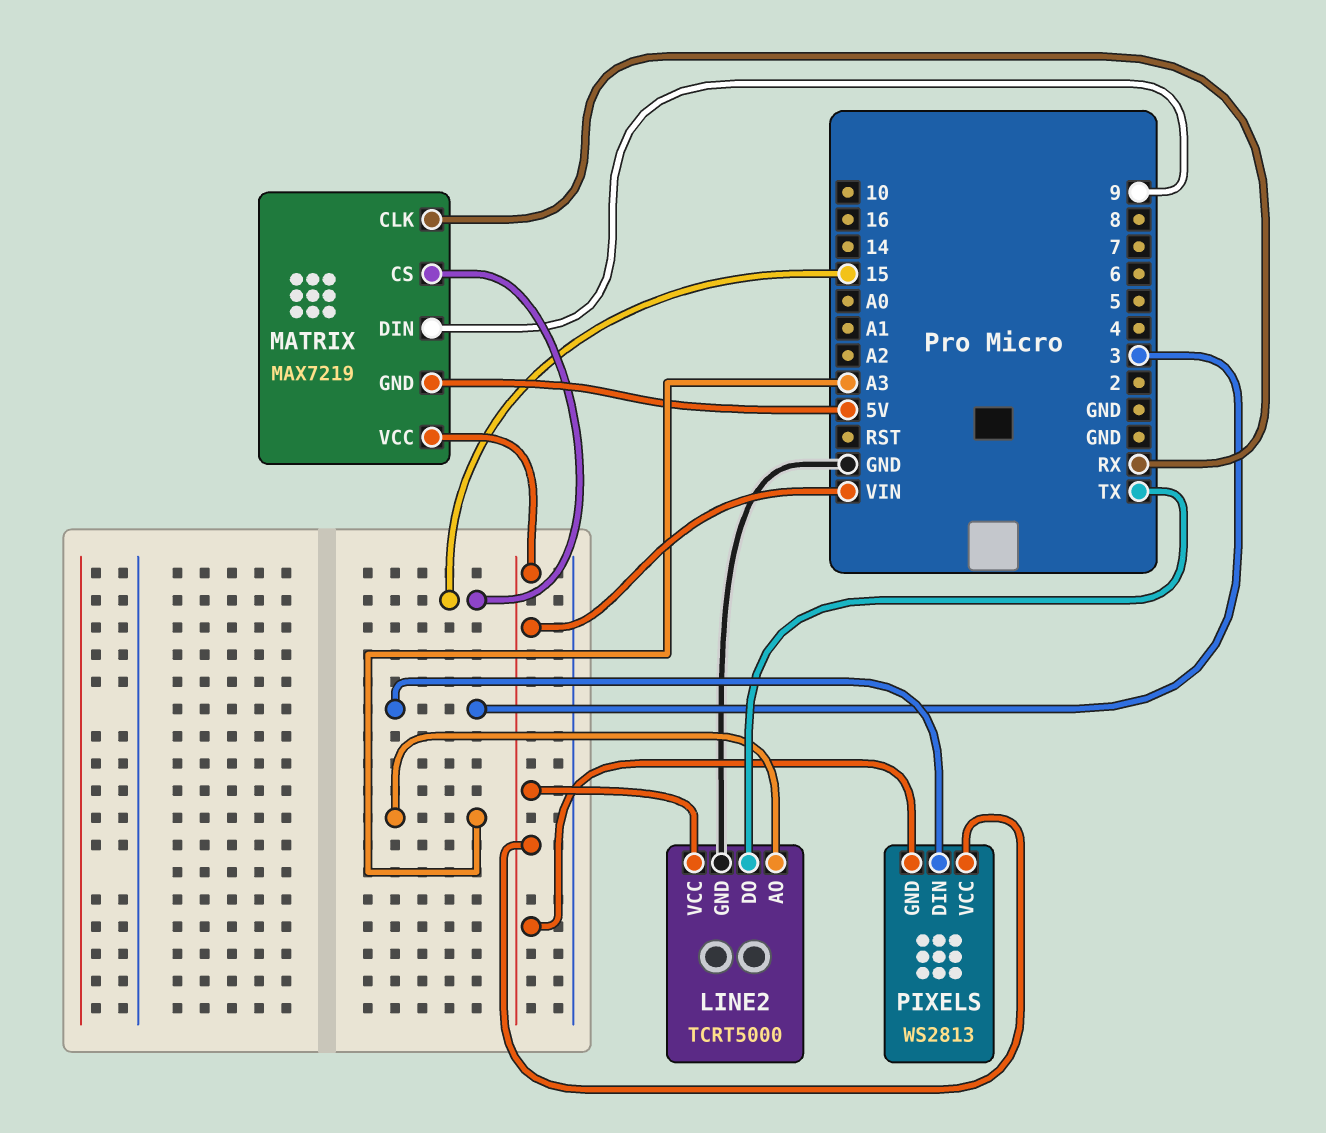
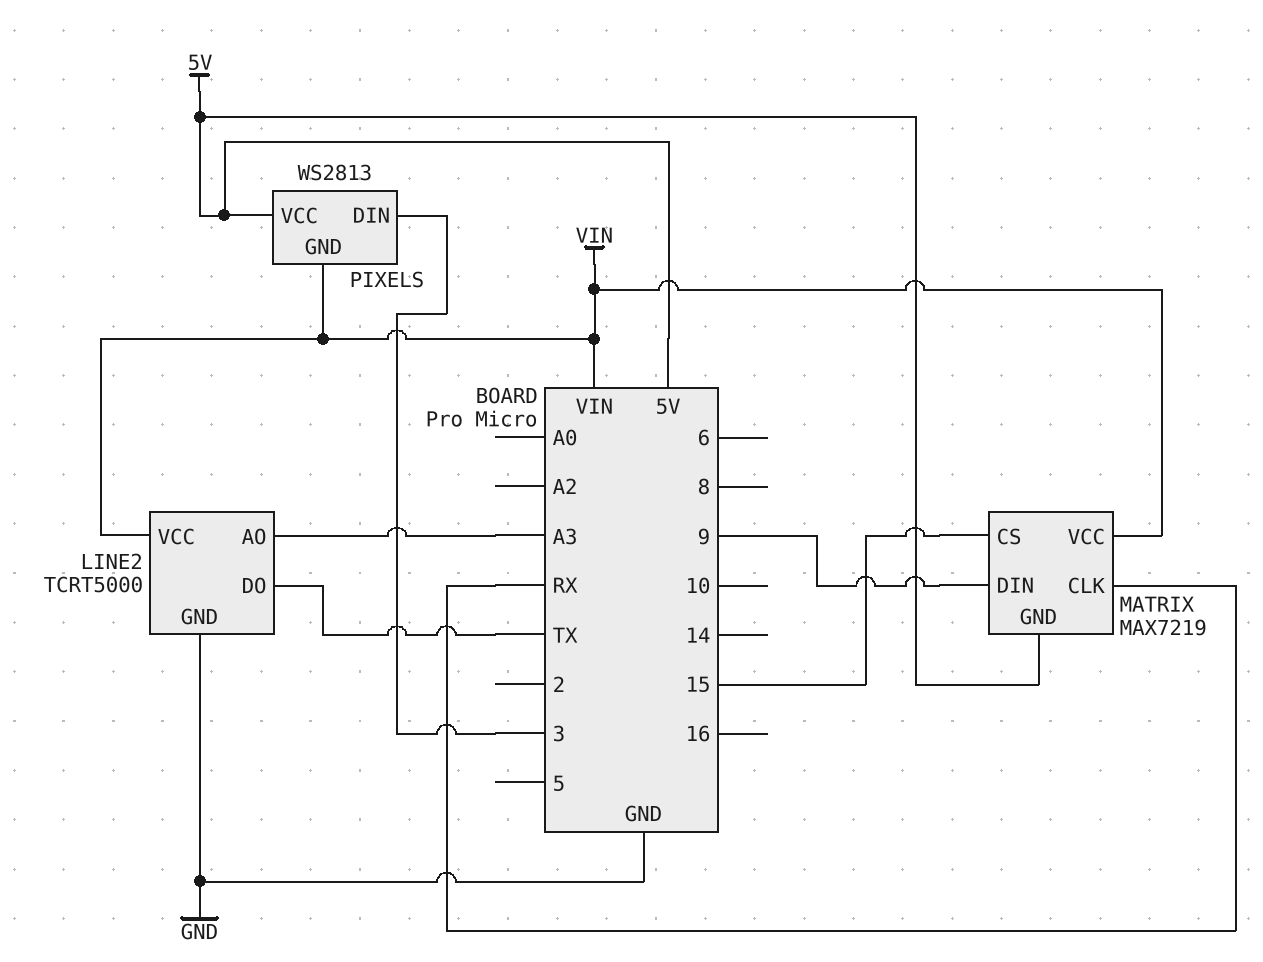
PIXELS pin VCC: VIN -> 5V

